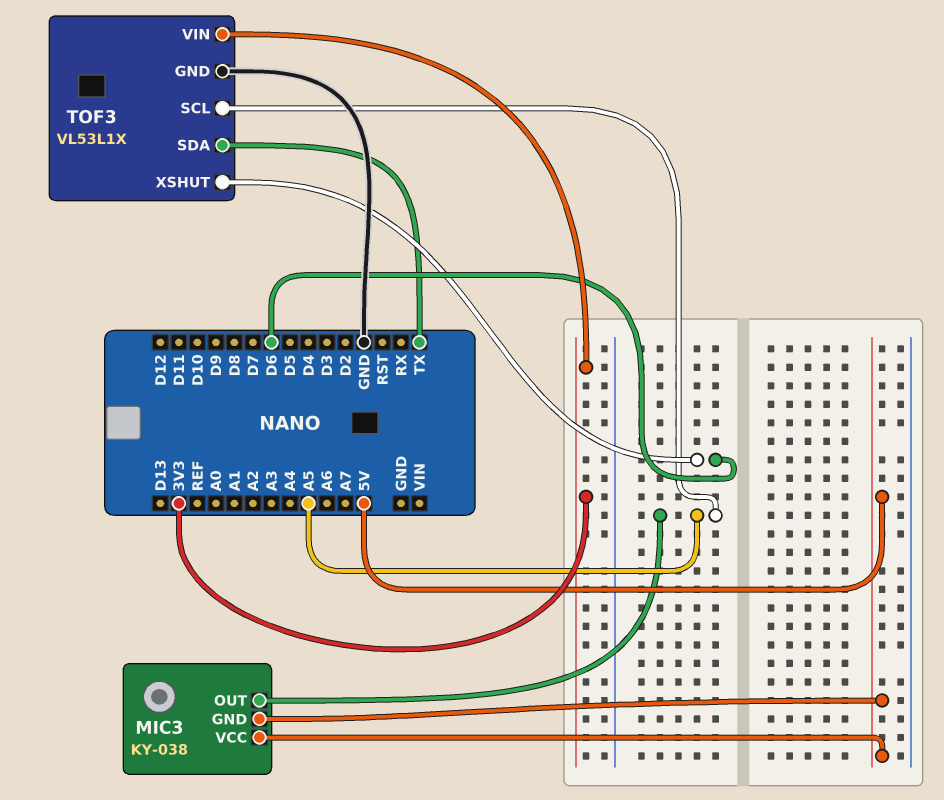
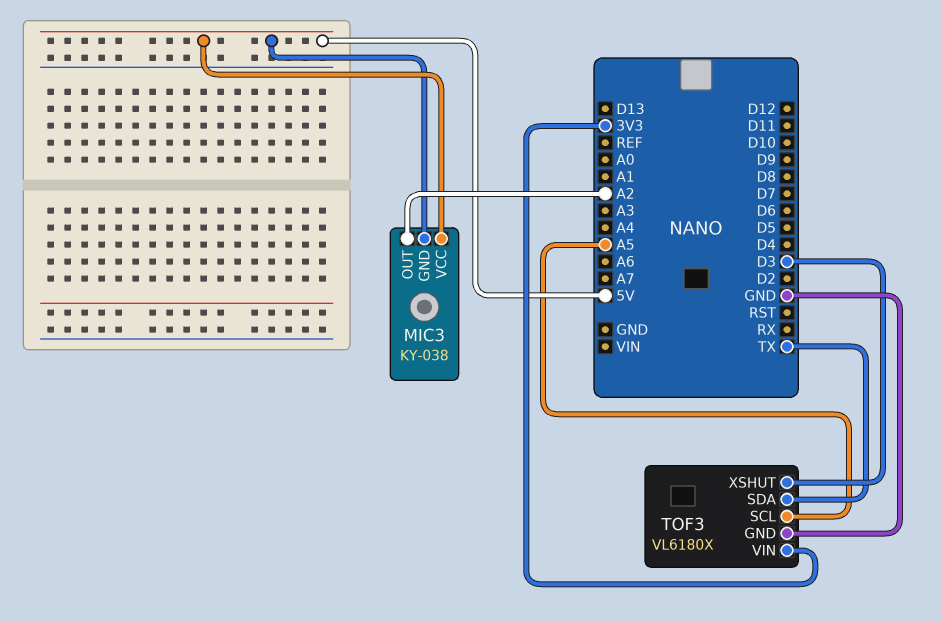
MIC3 pin OUT: A5 -> A2
TOF3: VL53L1X -> VL6180X
TOF3 pin XSHUT: D6 -> D3

